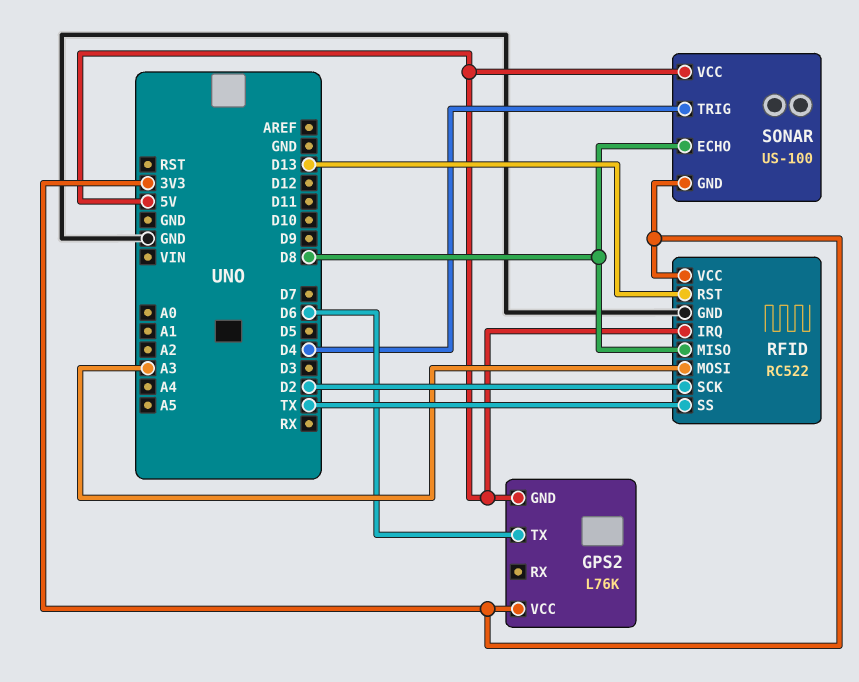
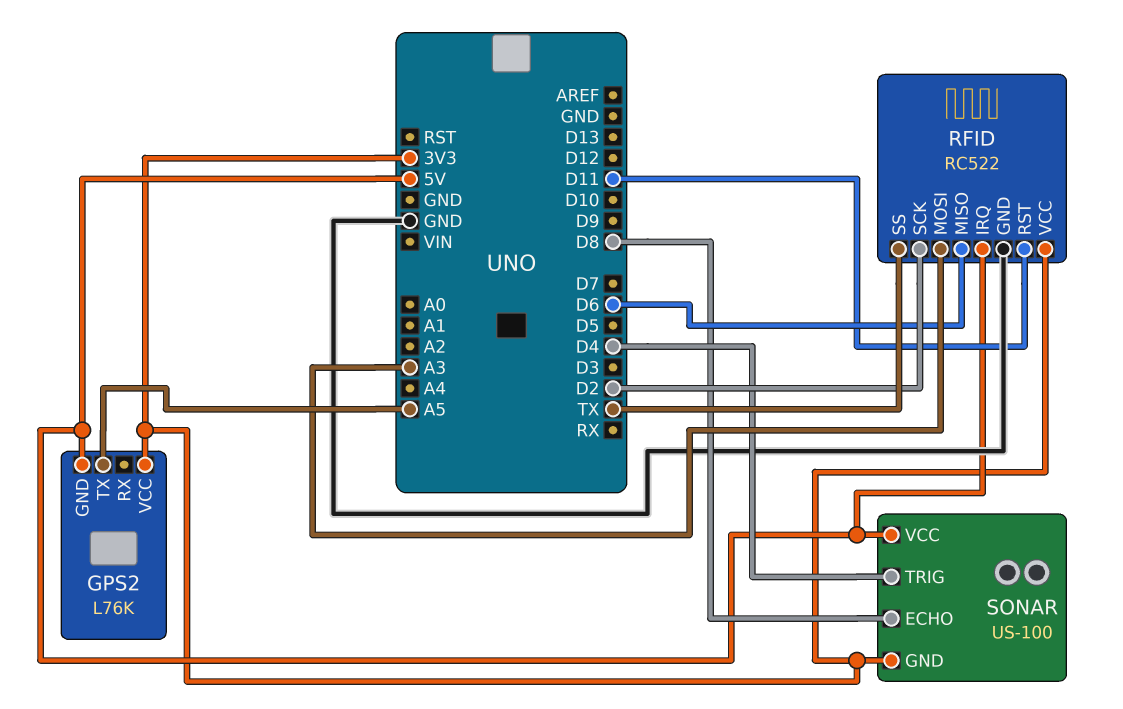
GPS2 pin TX: D6 -> A5
RFID pin MISO: D8 -> D6
RFID pin RST: D13 -> D11

